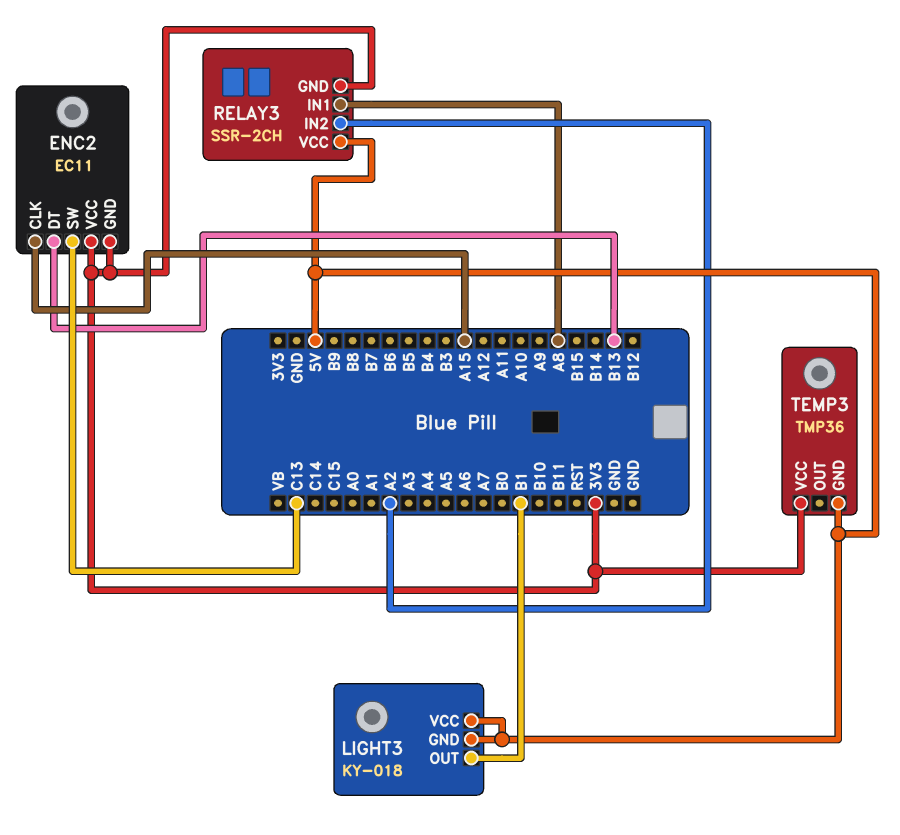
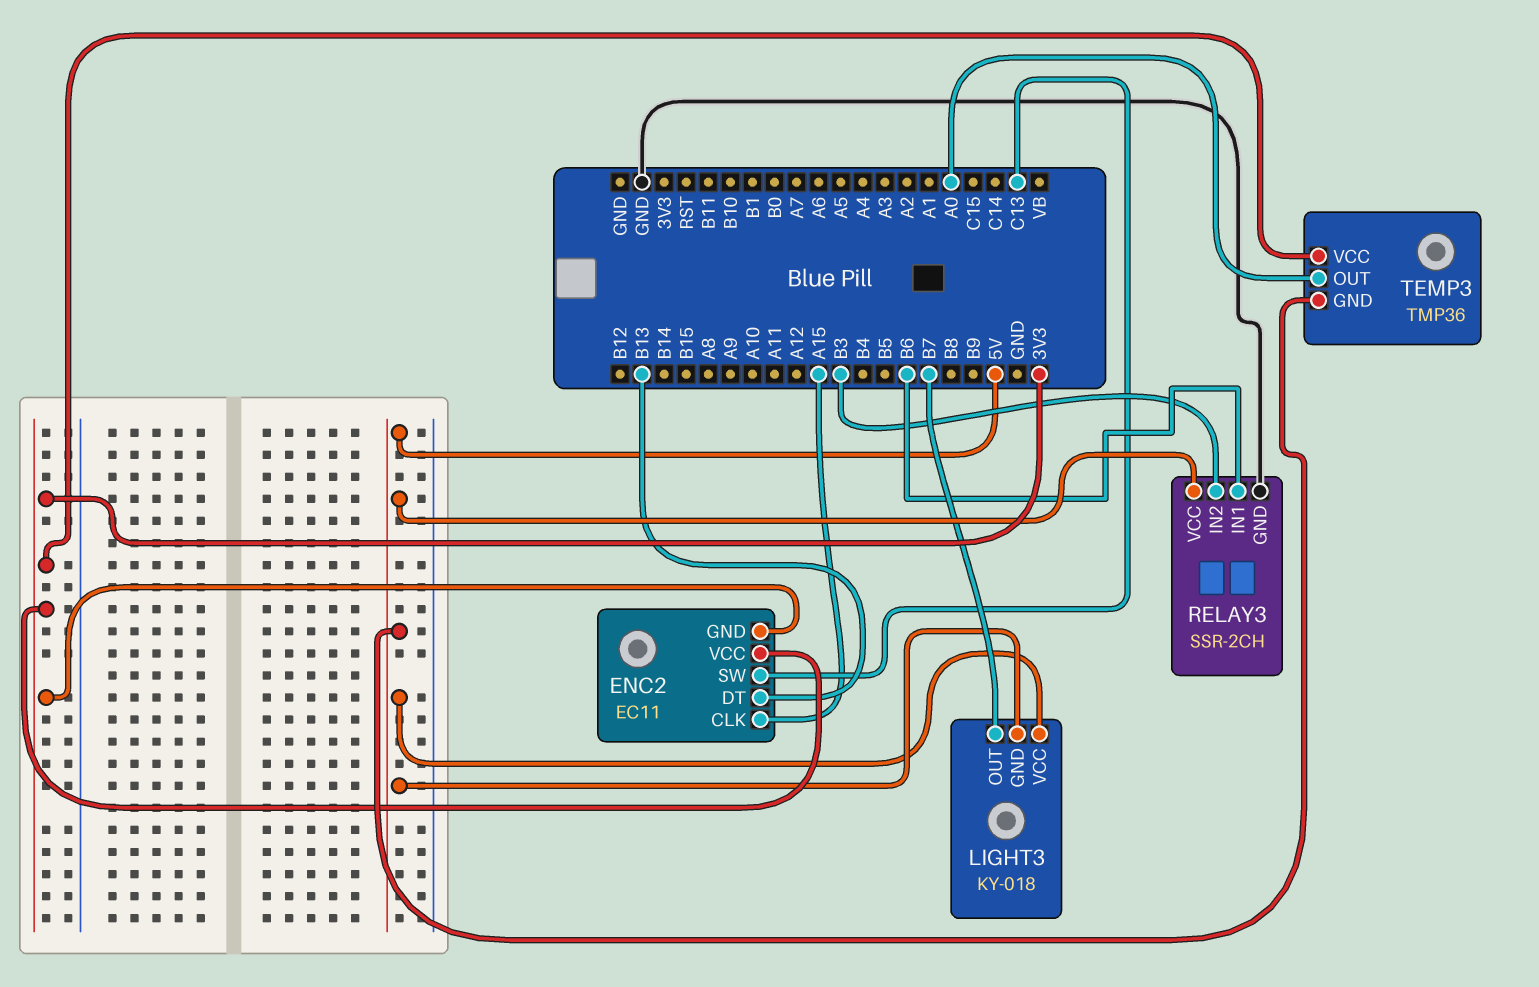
LIGHT3 pin OUT: B1 -> B7
RELAY3 pin GND: 3V3 -> GND
RELAY3 pin IN1: A8 -> B6
RELAY3 pin IN2: A2 -> B3
TEMP3 pin OUT: none -> A0

